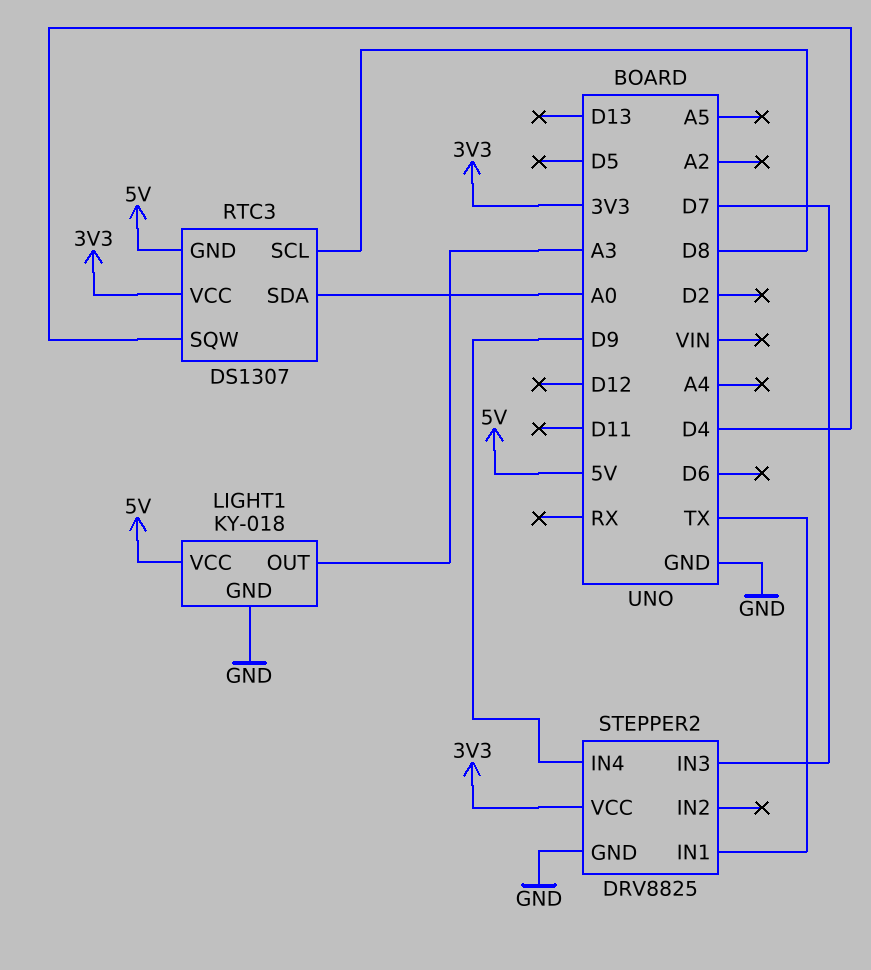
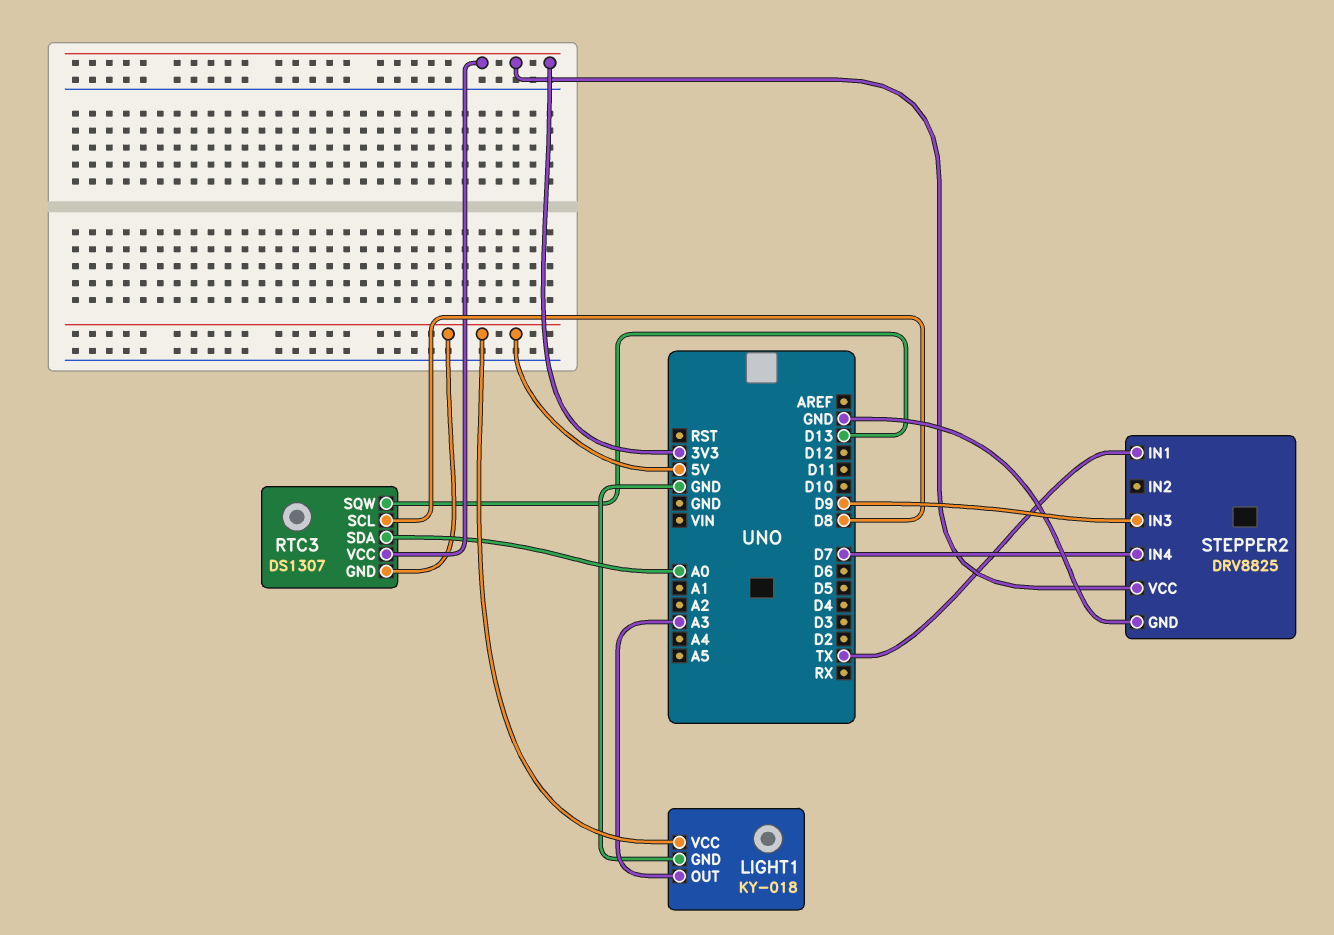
RTC3 pin SQW: D4 -> D13
STEPPER2 pin IN3: D7 -> D9
STEPPER2 pin IN4: D9 -> D7

